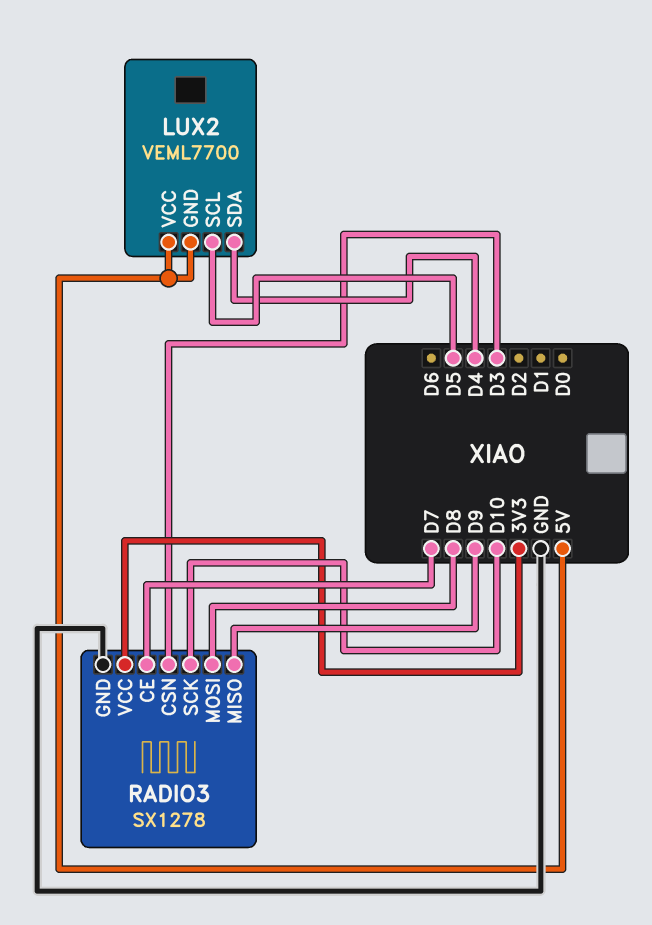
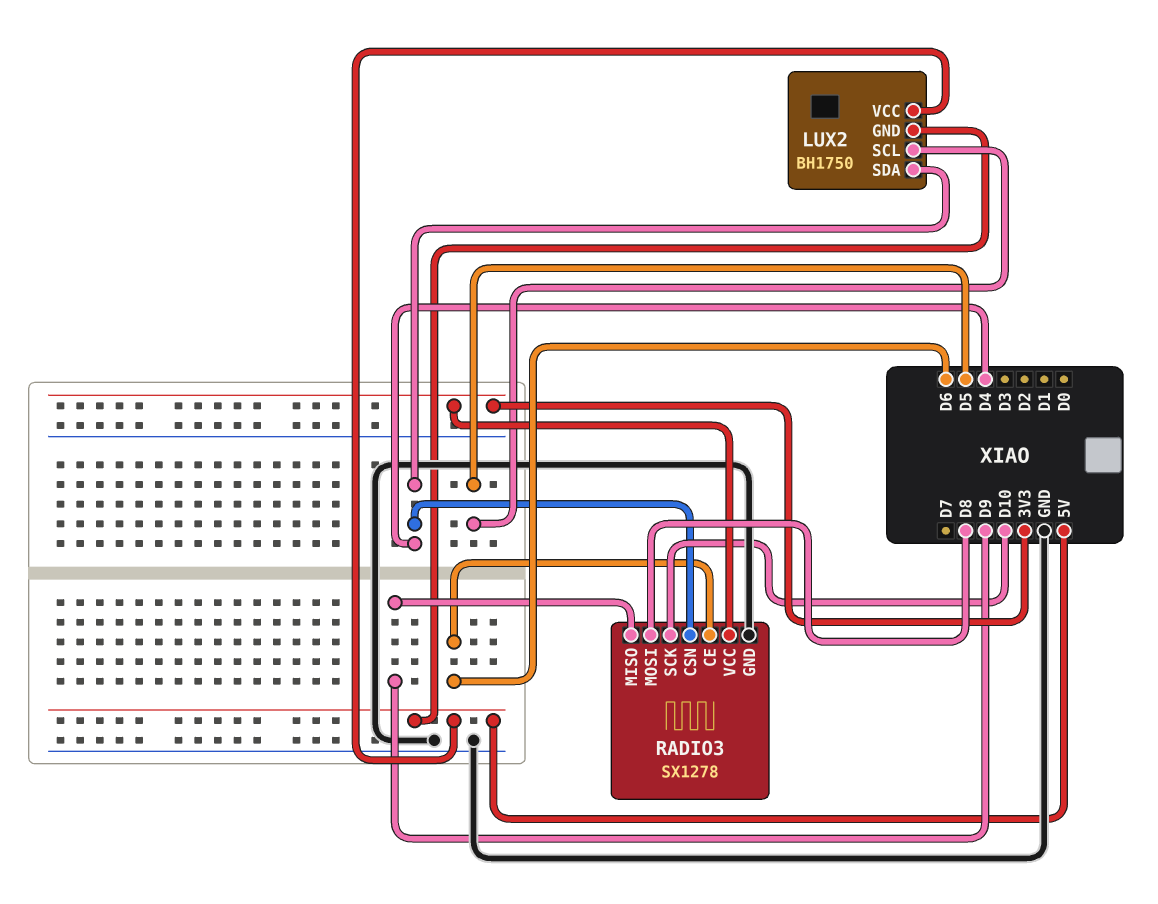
LUX2: VEML7700 -> BH1750
RADIO3 pin CE: D7 -> D6
RADIO3 pin CSN: D3 -> D4

